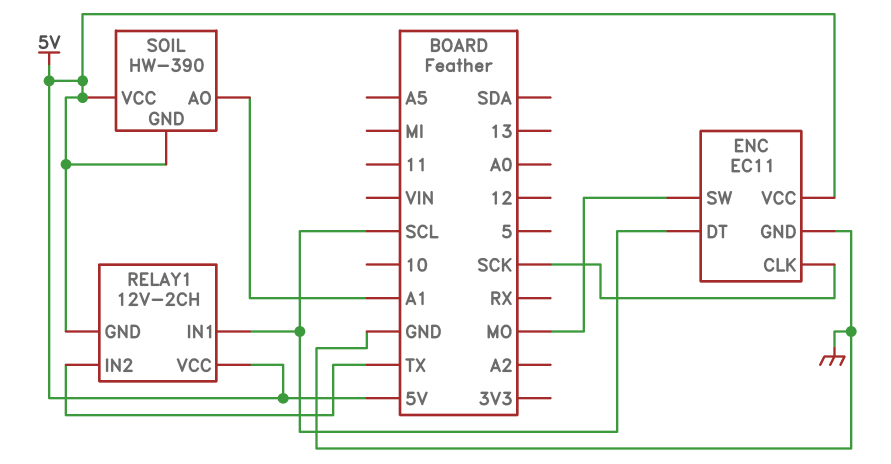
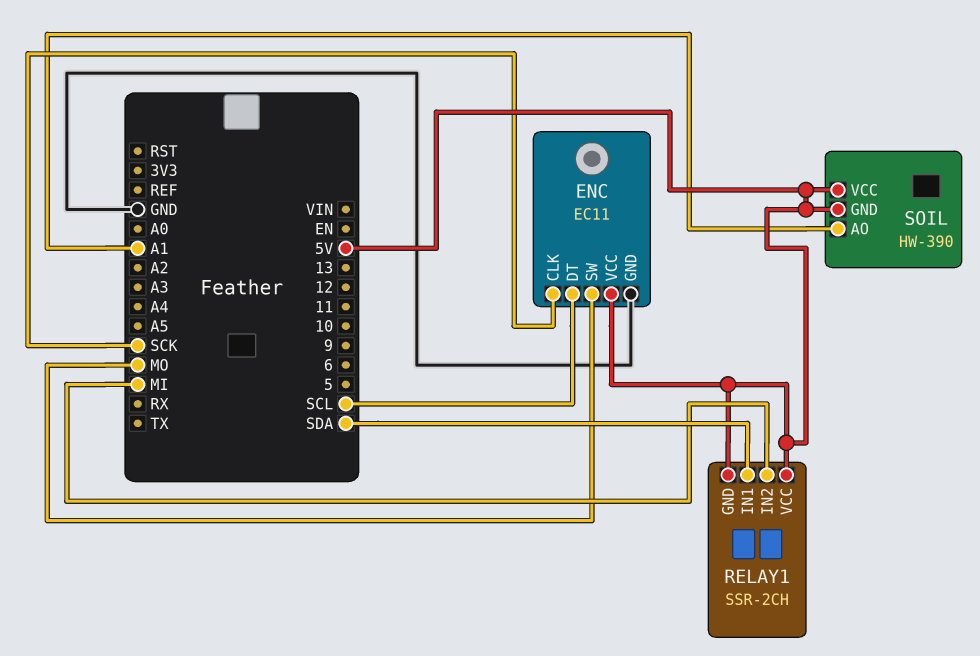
RELAY1: 12V-2CH -> SSR-2CH
RELAY1 pin IN1: SCL -> SDA
RELAY1 pin IN2: TX -> MI

